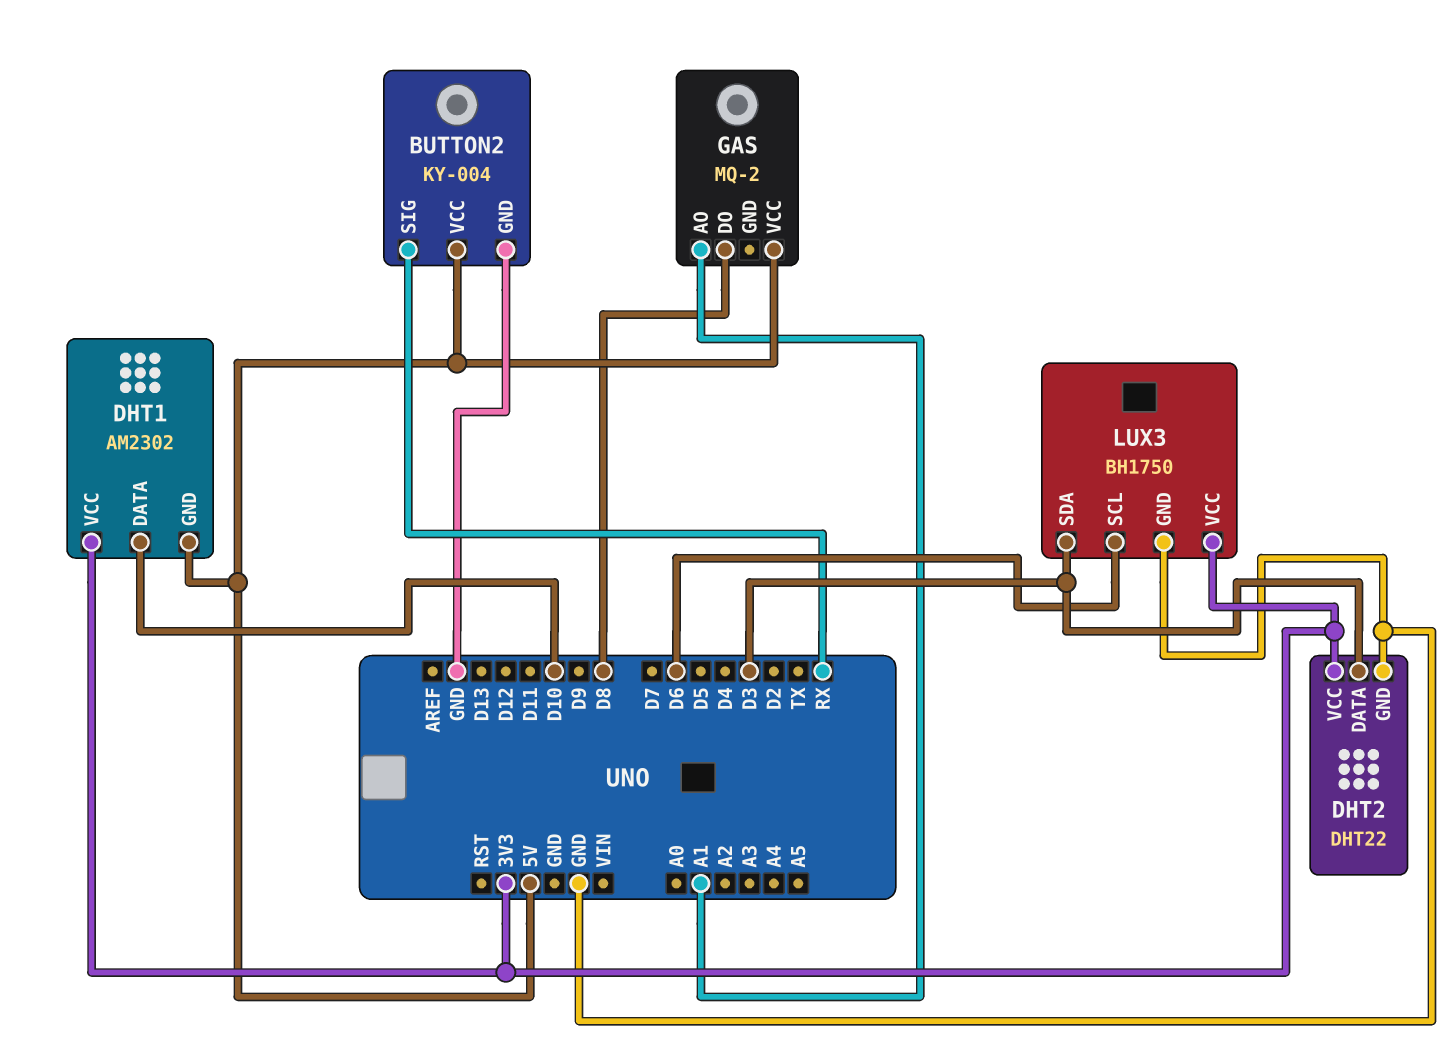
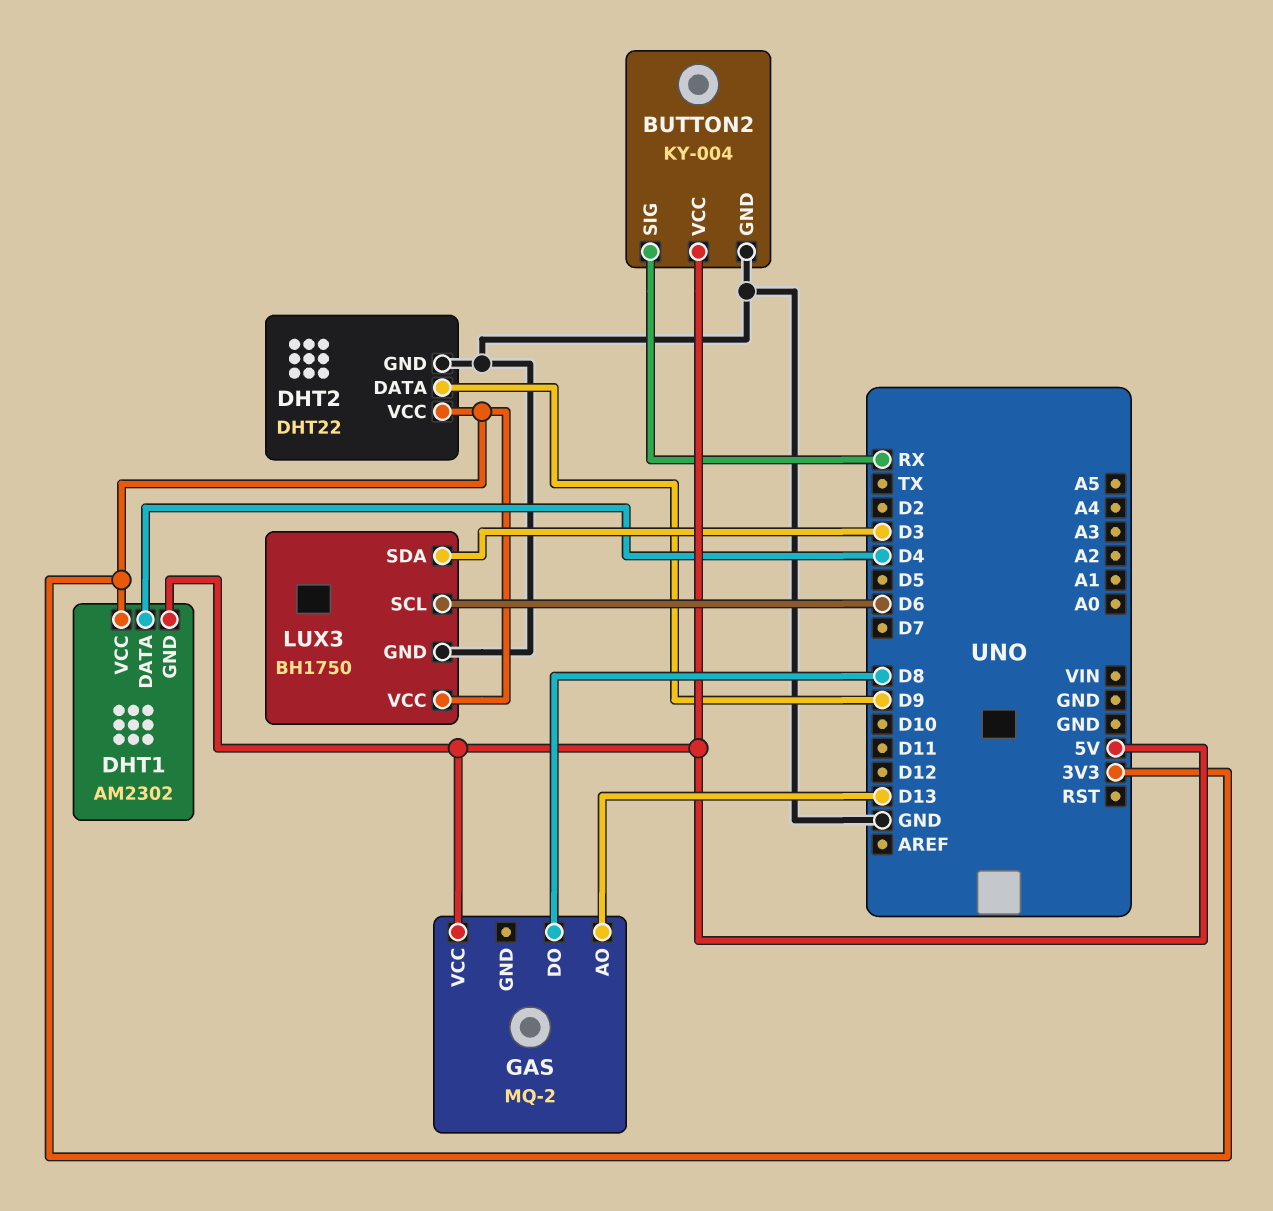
DHT1 pin DATA: D10 -> D4
DHT2 pin DATA: D3 -> D9
GAS pin AO: A1 -> D13

